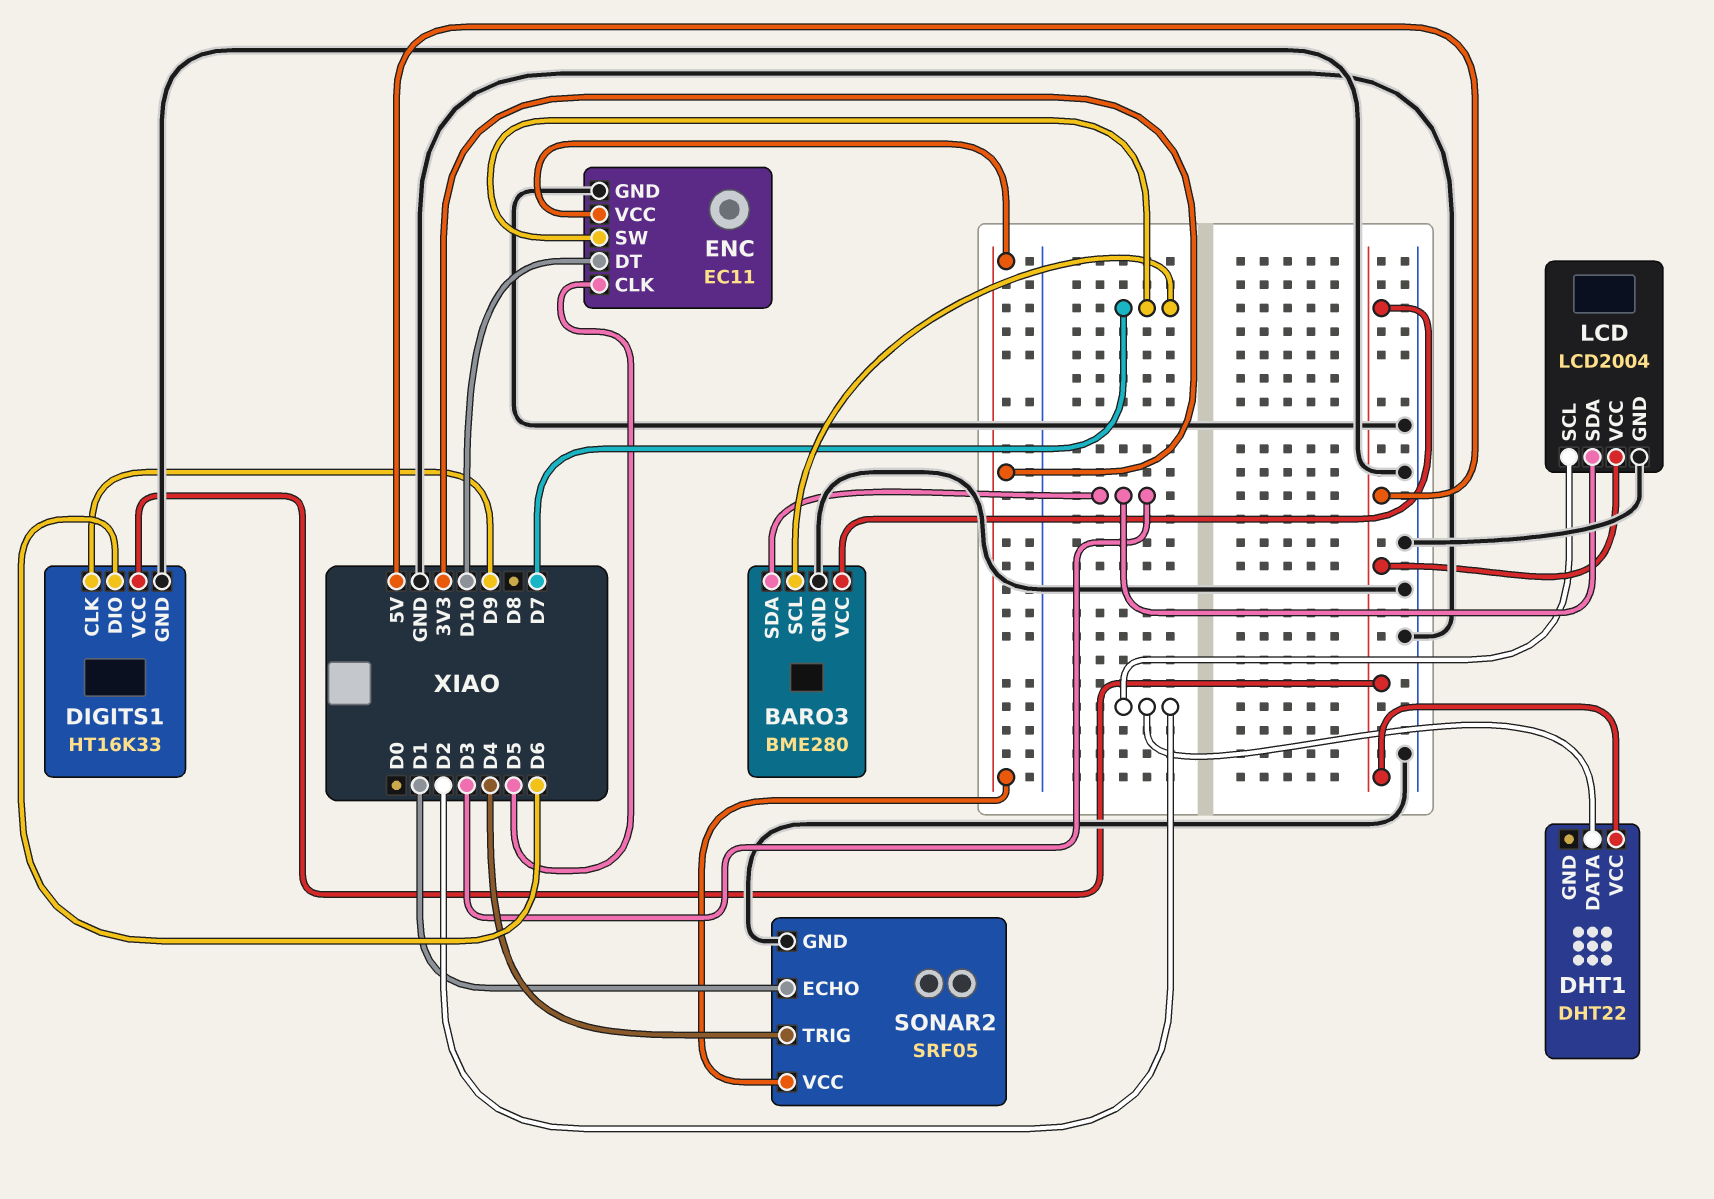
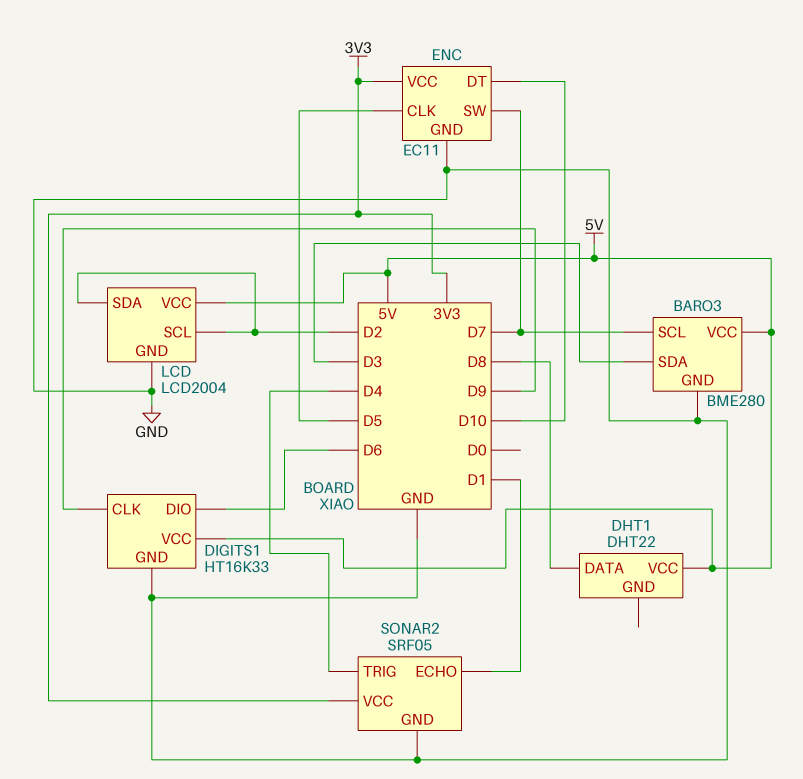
DHT1 pin DATA: D2 -> D8
LCD pin SDA: D3 -> D2

